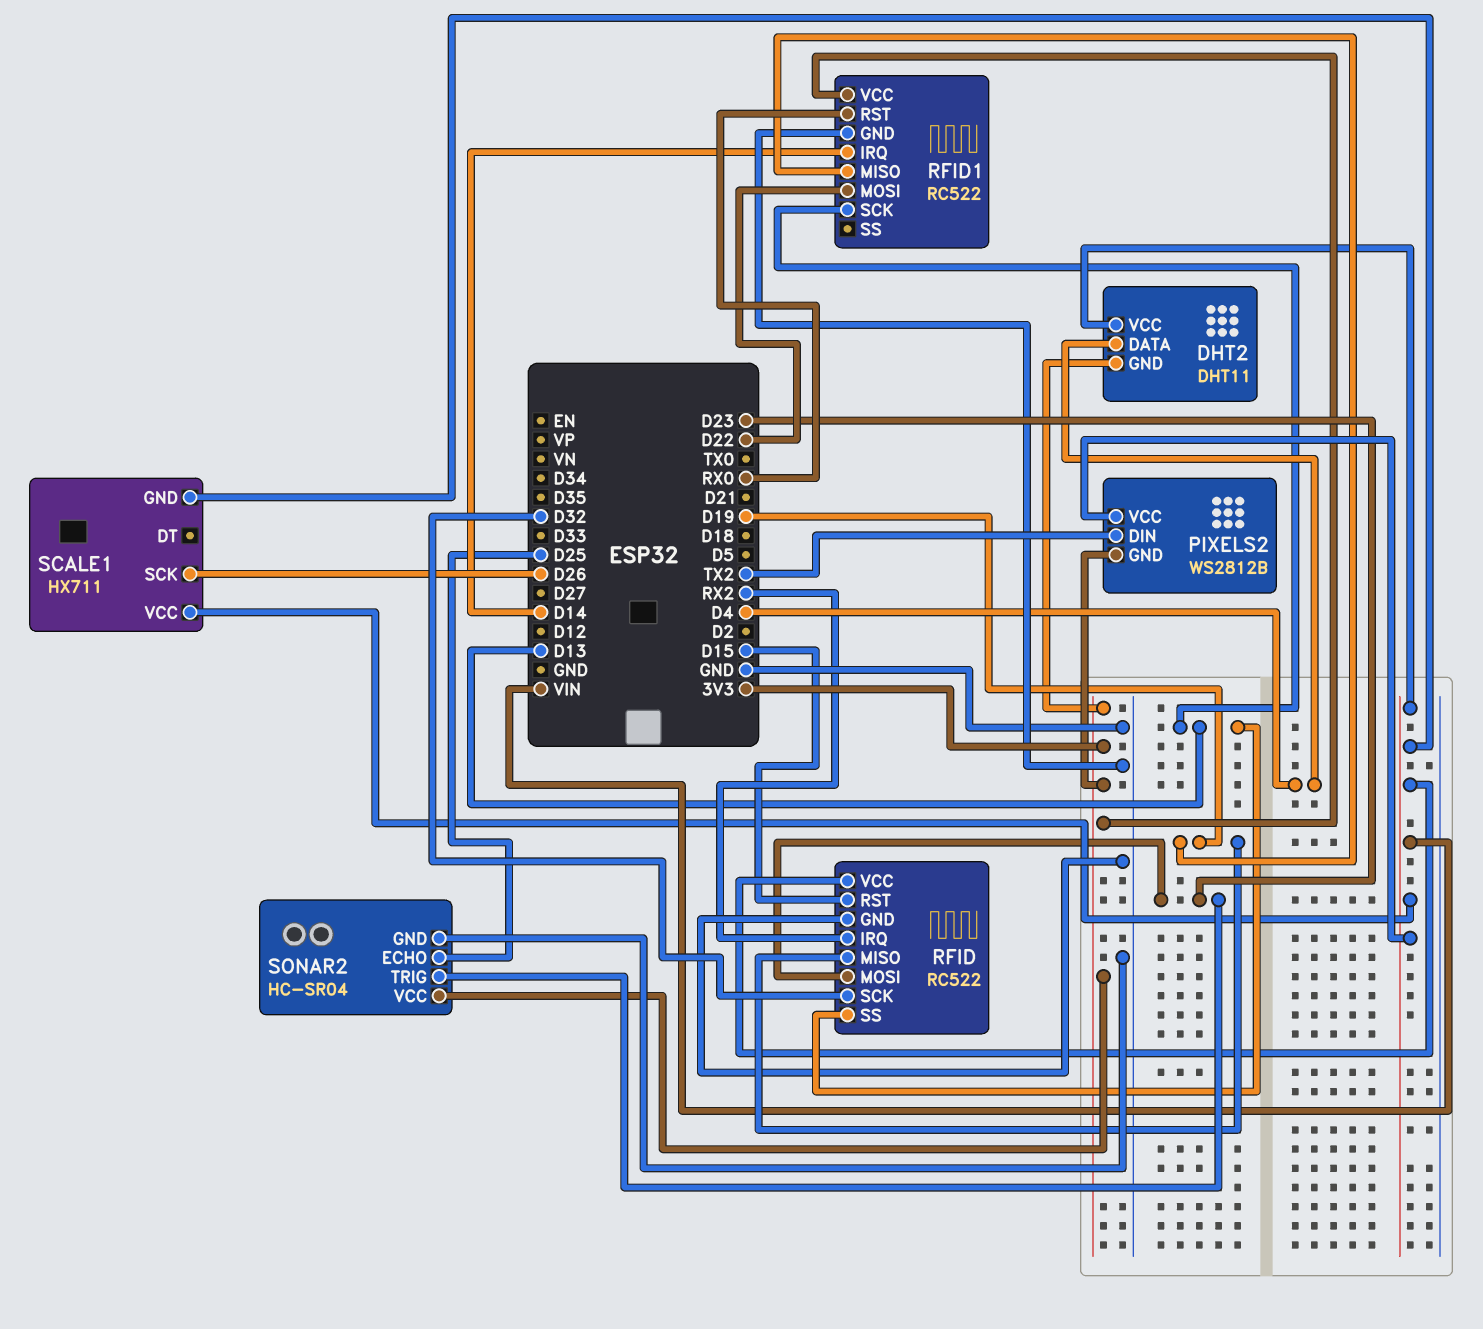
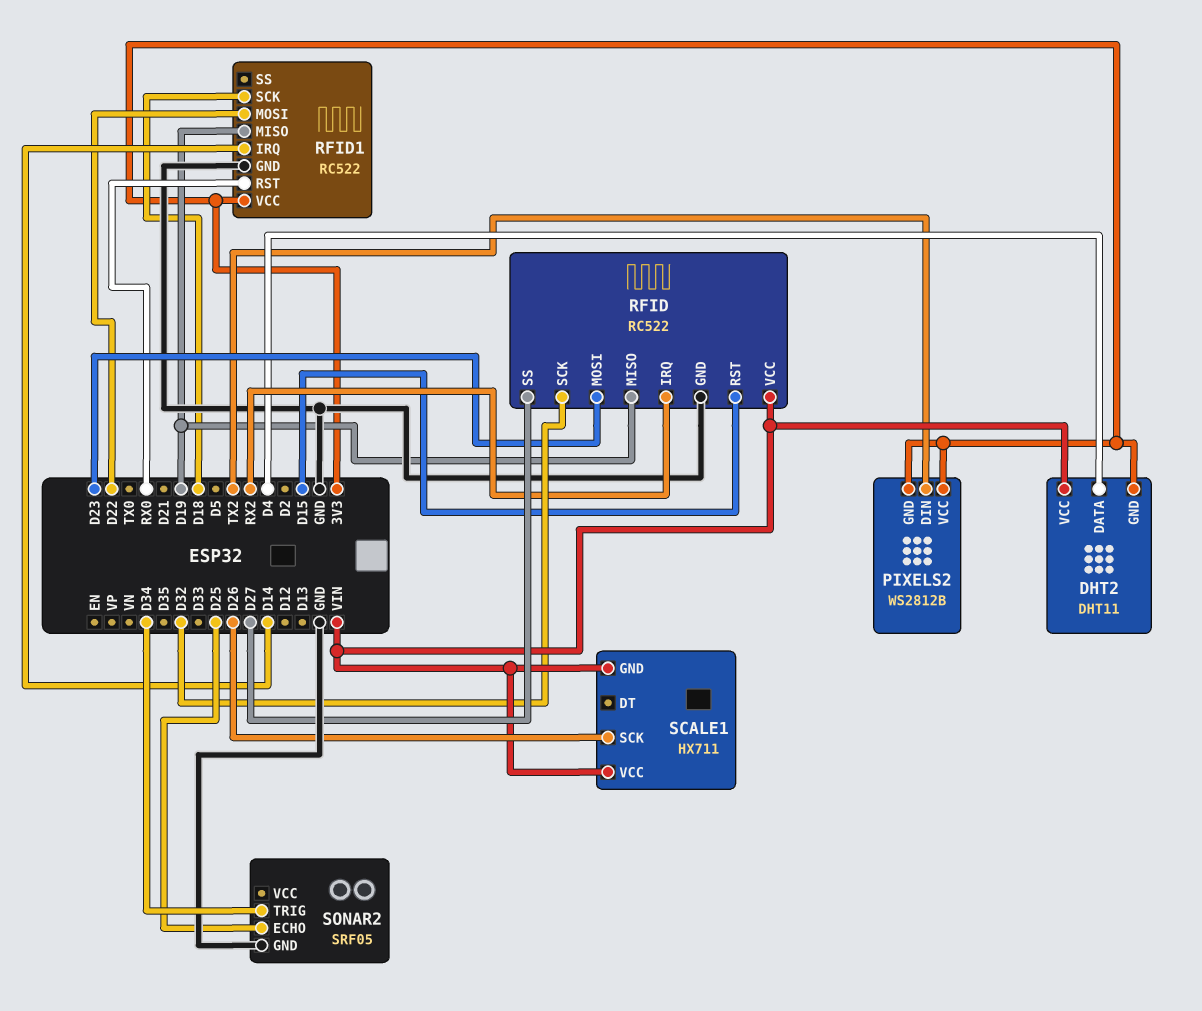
PIXELS2 pin VCC: VIN -> 3V3
RFID pin SS: D13 -> D27
RFID1 pin SCK: D13 -> D18
SONAR2: HC-SR04 -> SRF05
SONAR2 pin TRIG: D23 -> D34
SONAR2 pin VCC: 3V3 -> none

